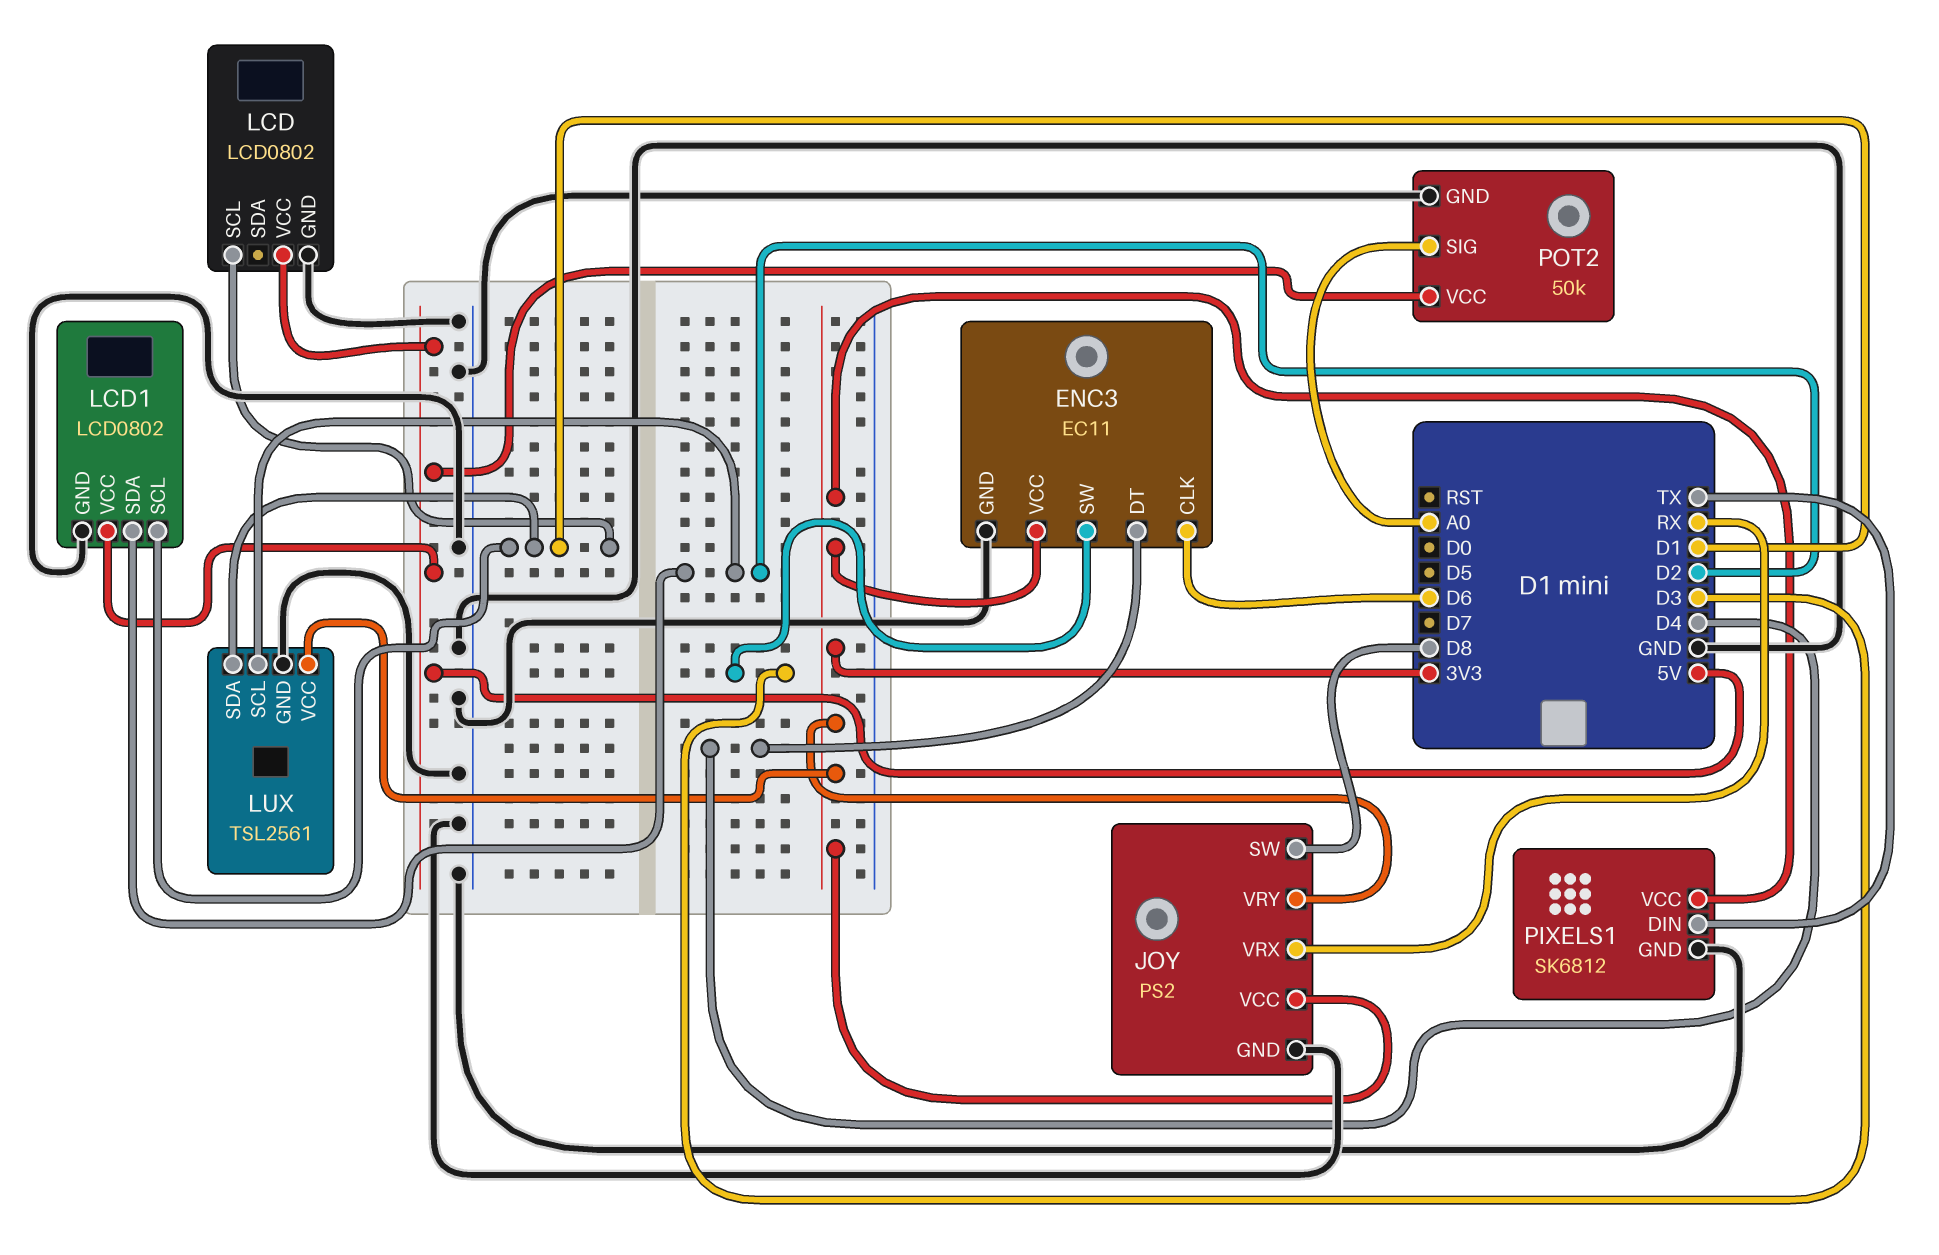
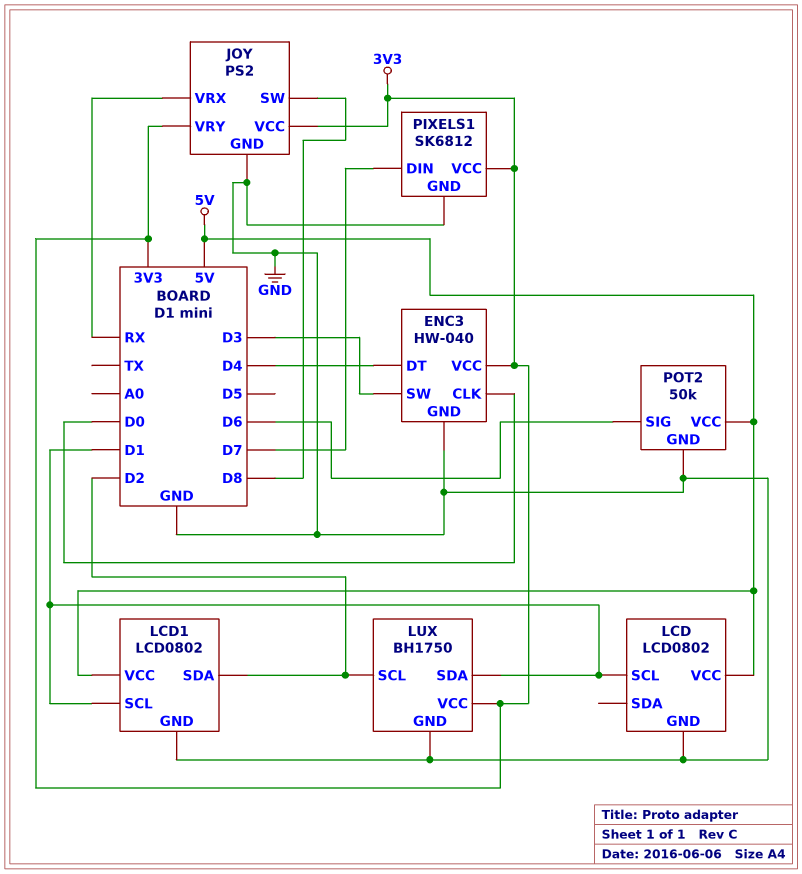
ENC3: EC11 -> HW-040
ENC3 pin CLK: D6 -> D0
LUX: TSL2561 -> BH1750
PIXELS1 pin DIN: TX -> D7
POT2 pin SIG: A0 -> D6

